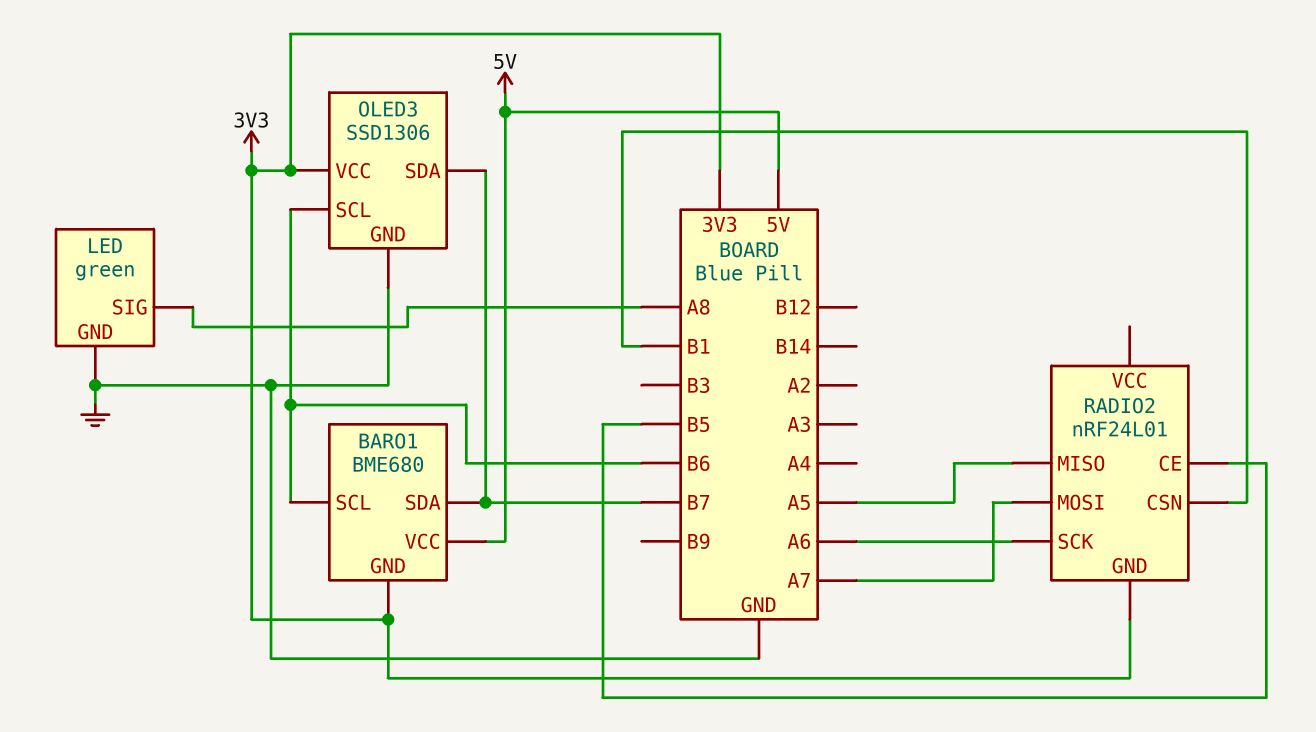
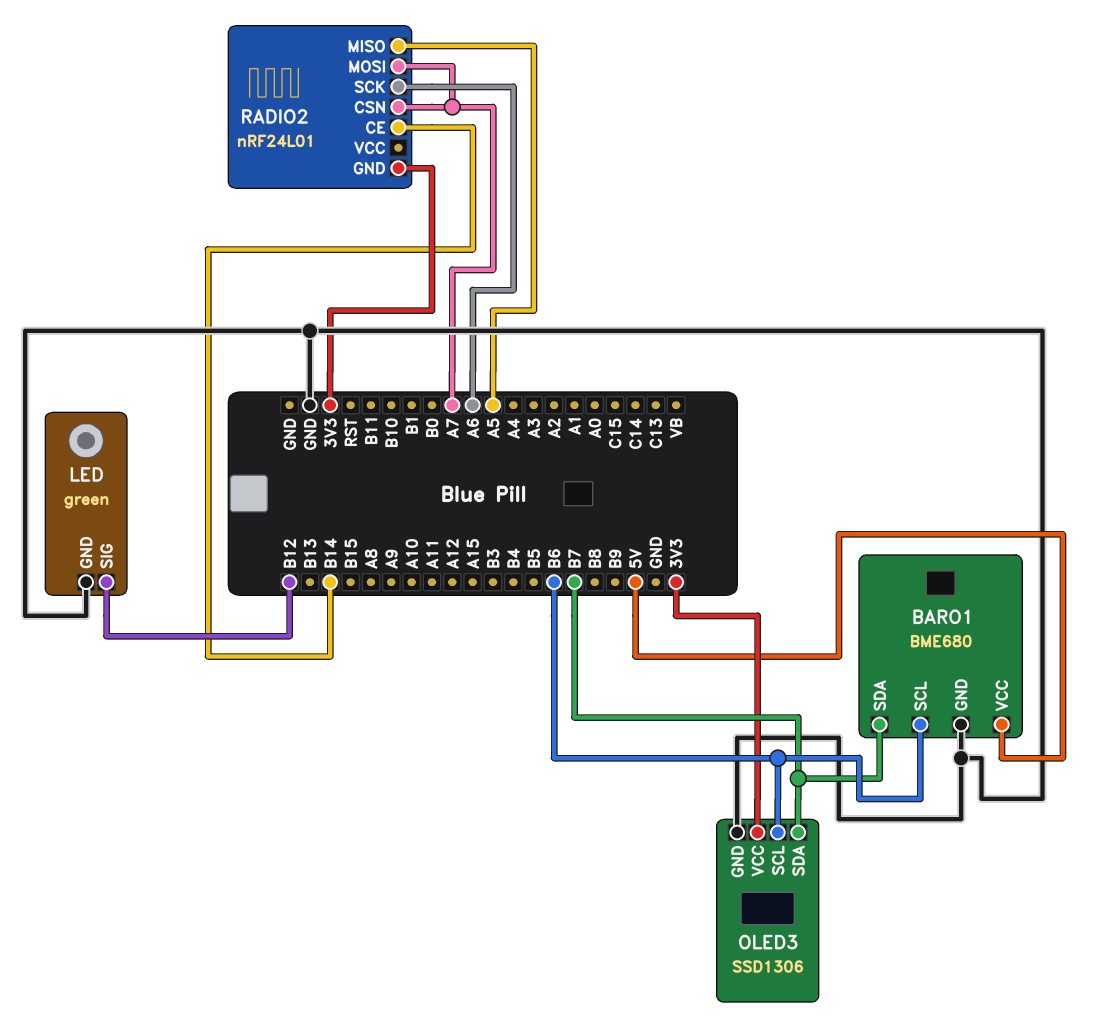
BARO1 pin GND: 3V3 -> GND
LED pin SIG: A8 -> B12
RADIO2 pin CE: B5 -> B14
RADIO2 pin CSN: B1 -> A7

